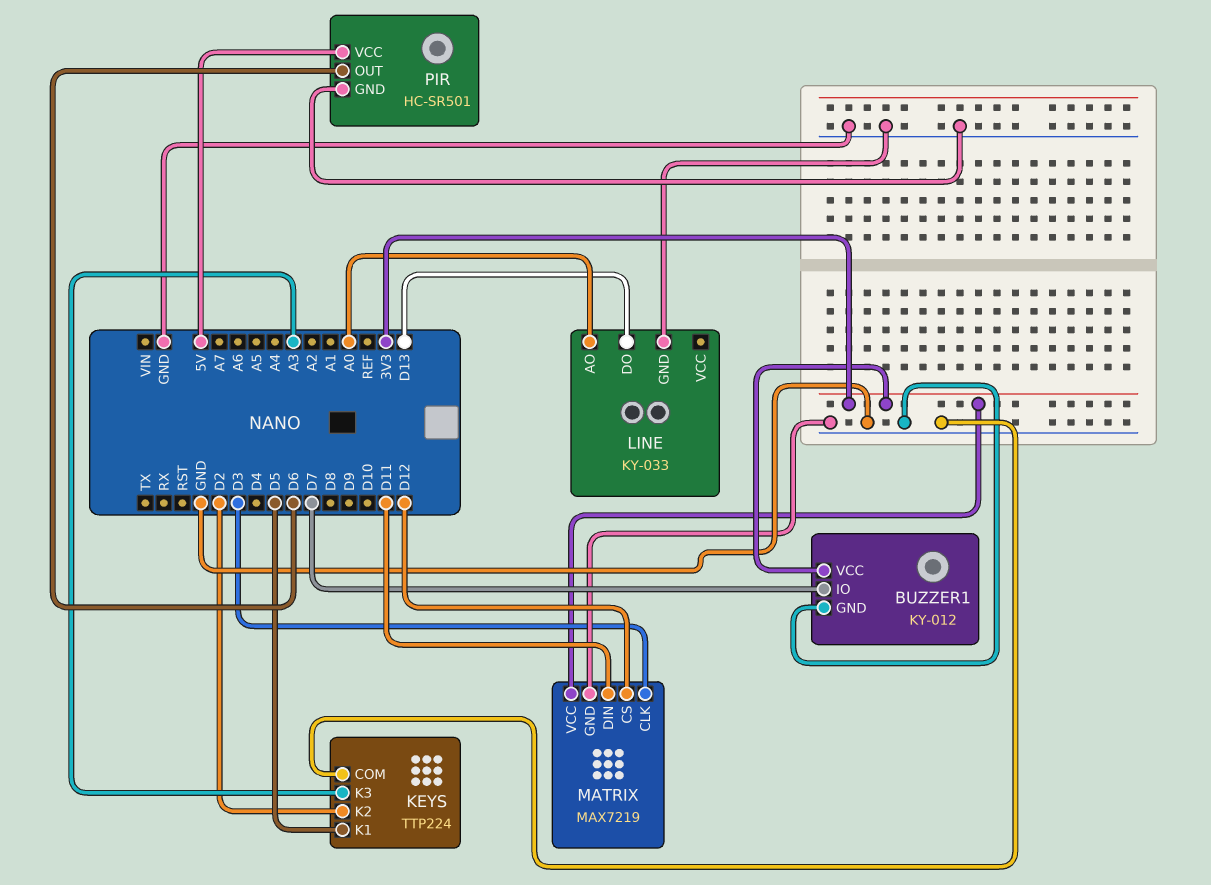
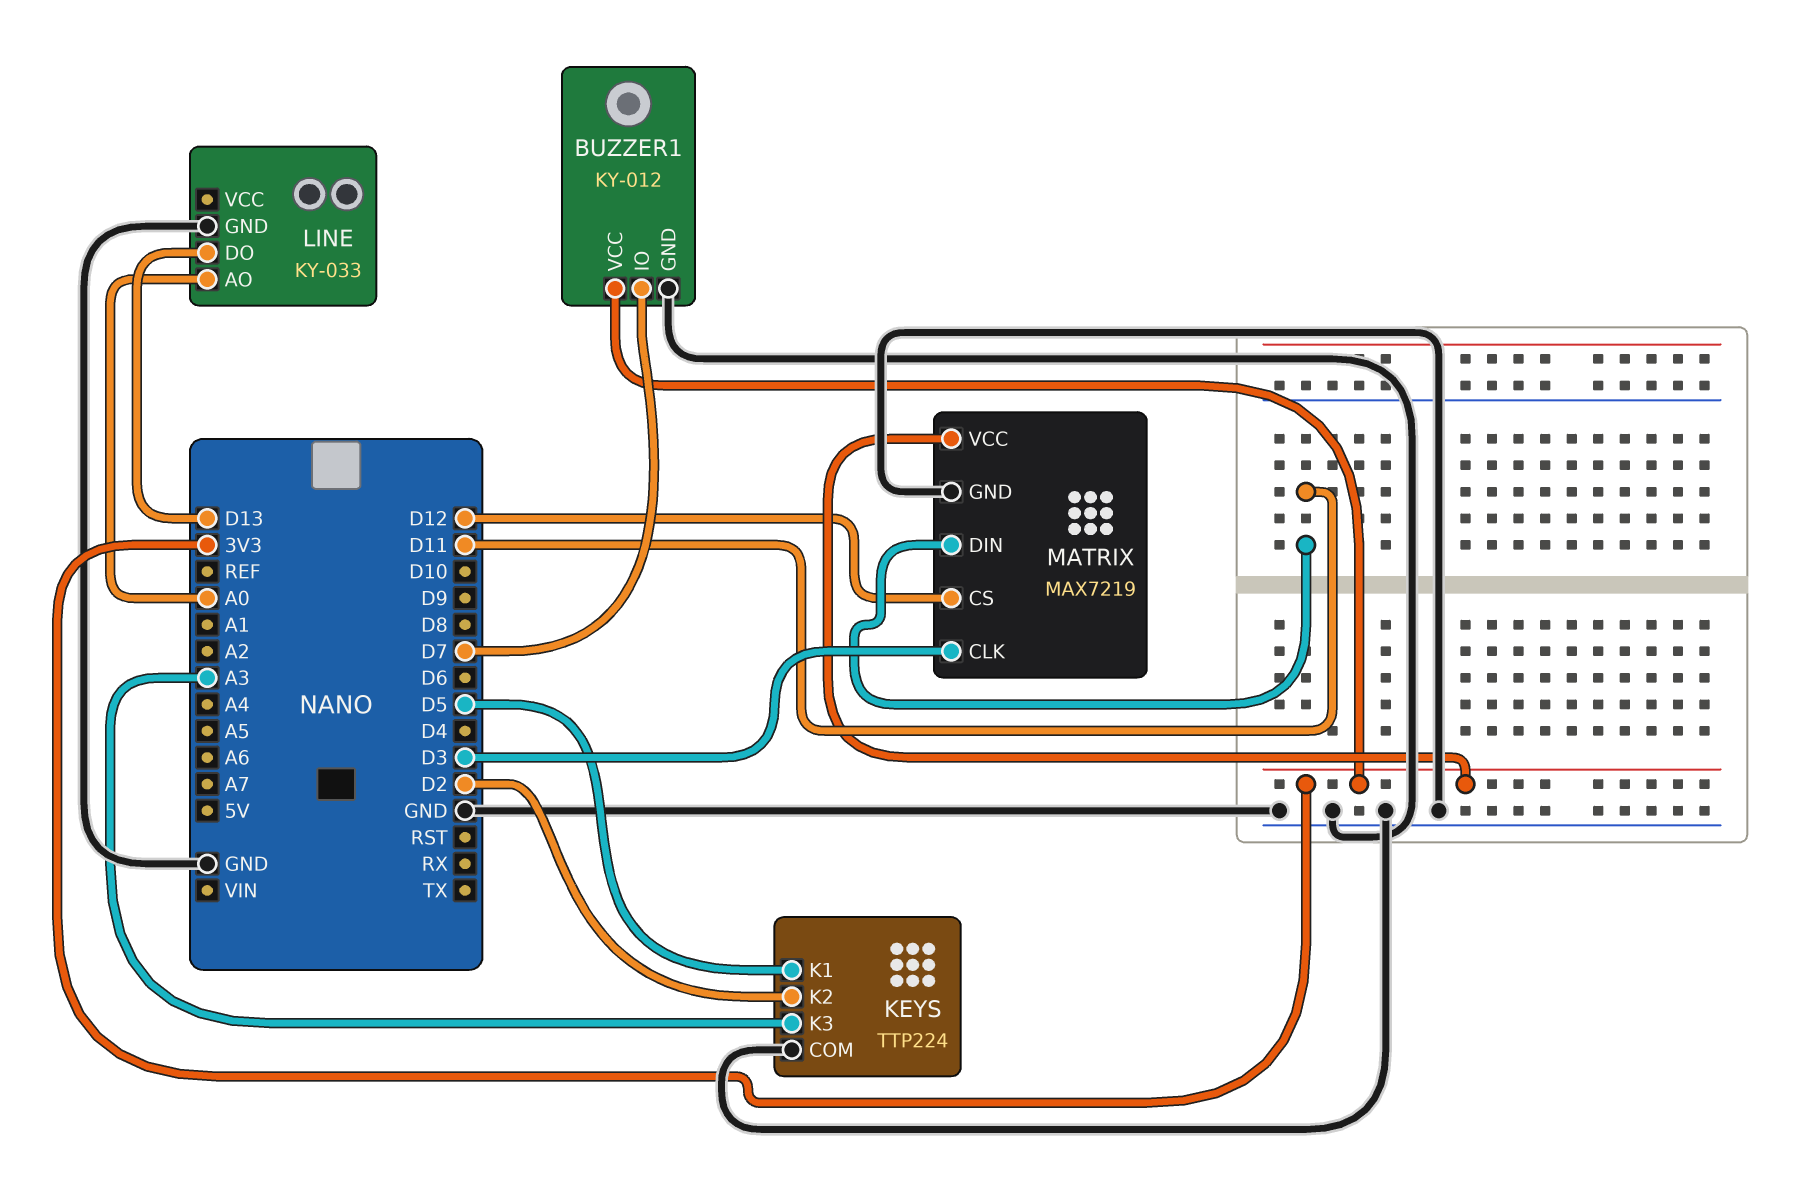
PIR: HC-SR501 -> none
PIR pin GND: GND -> none
PIR pin OUT: D6 -> none
PIR pin VCC: 5V -> none

